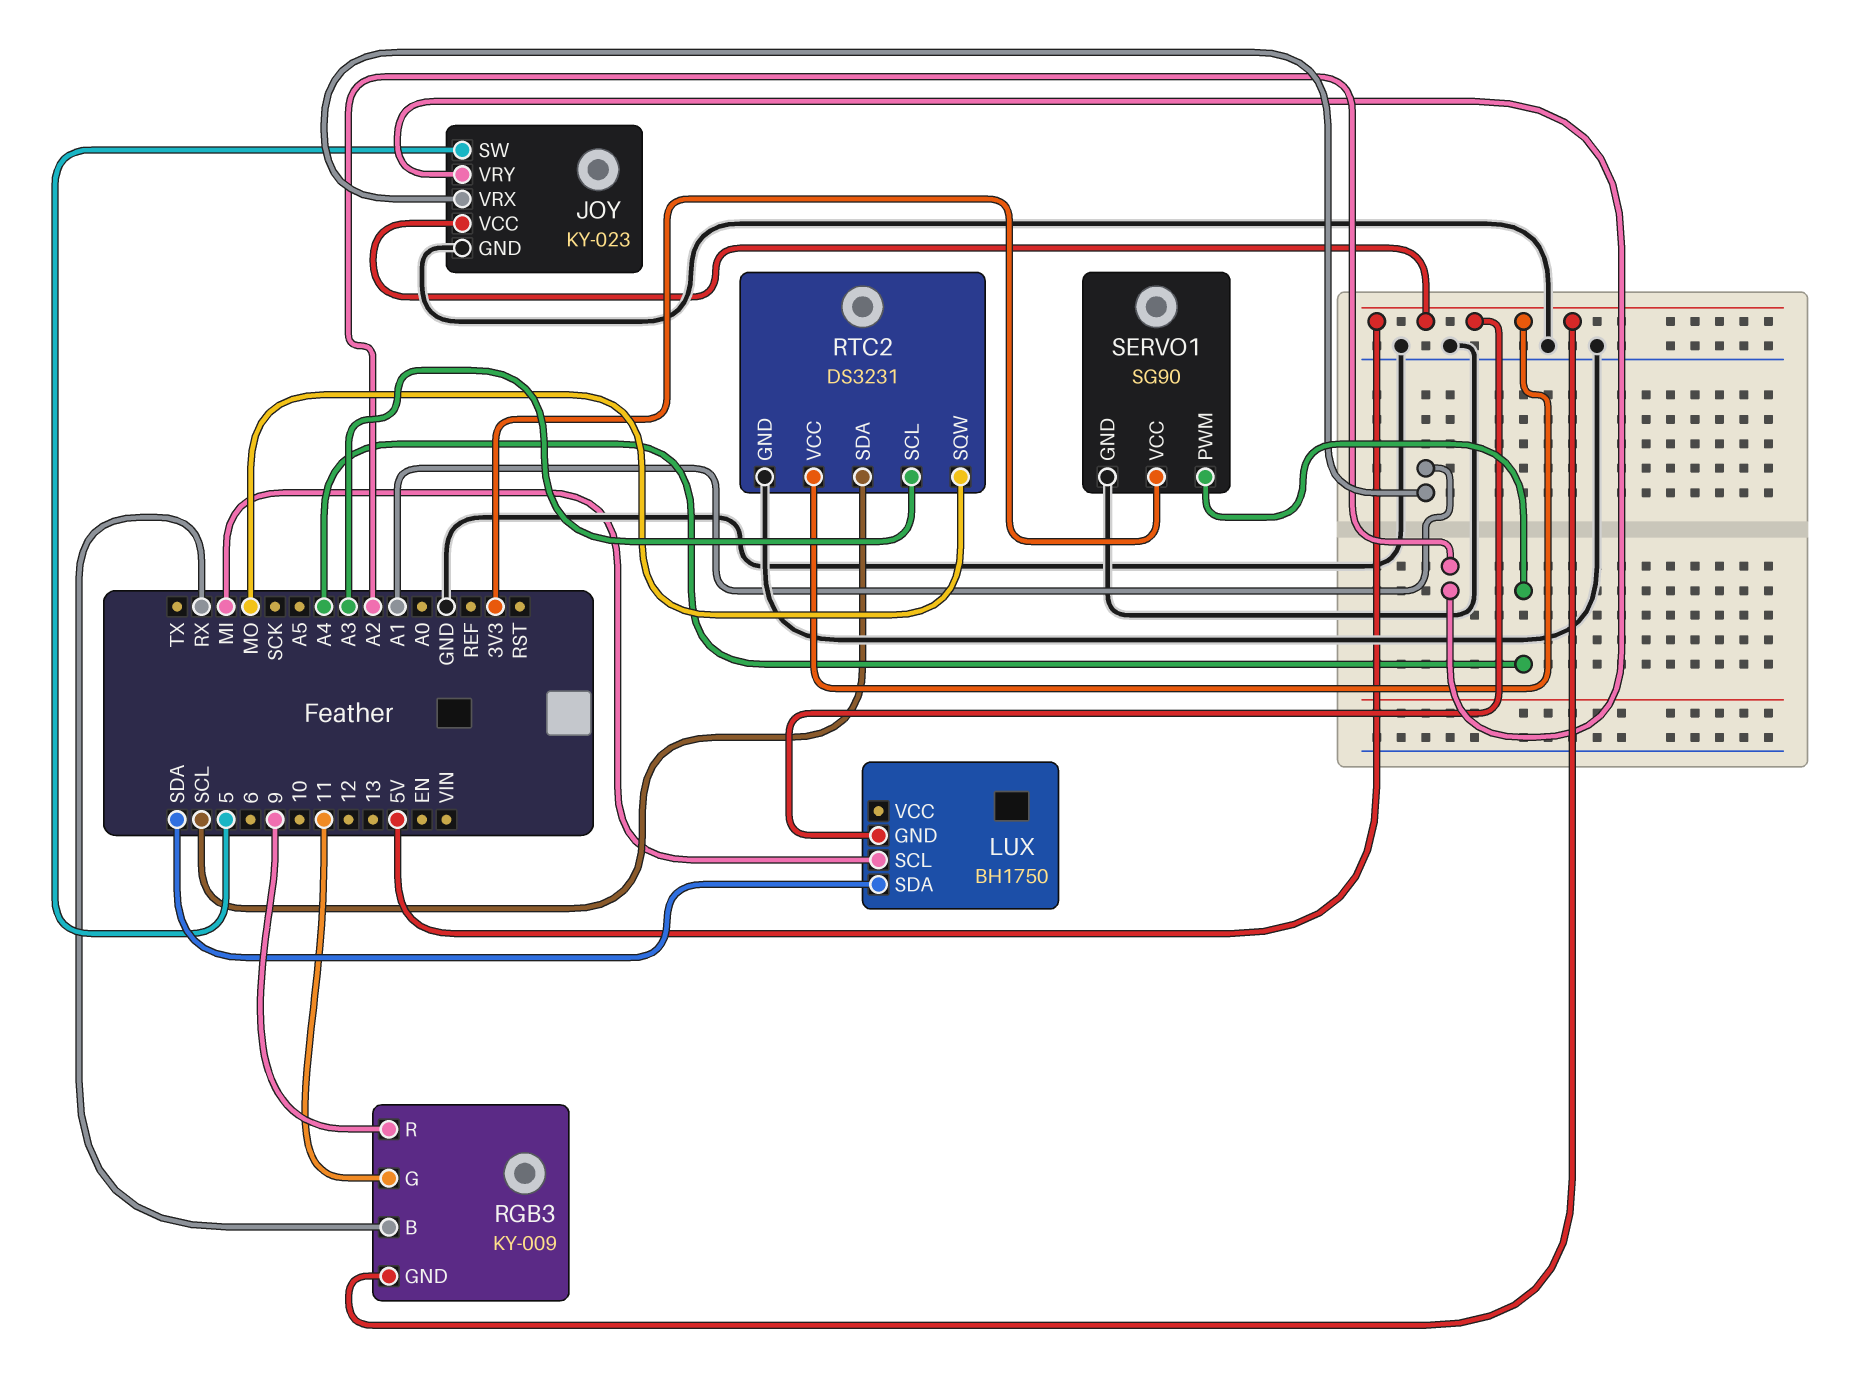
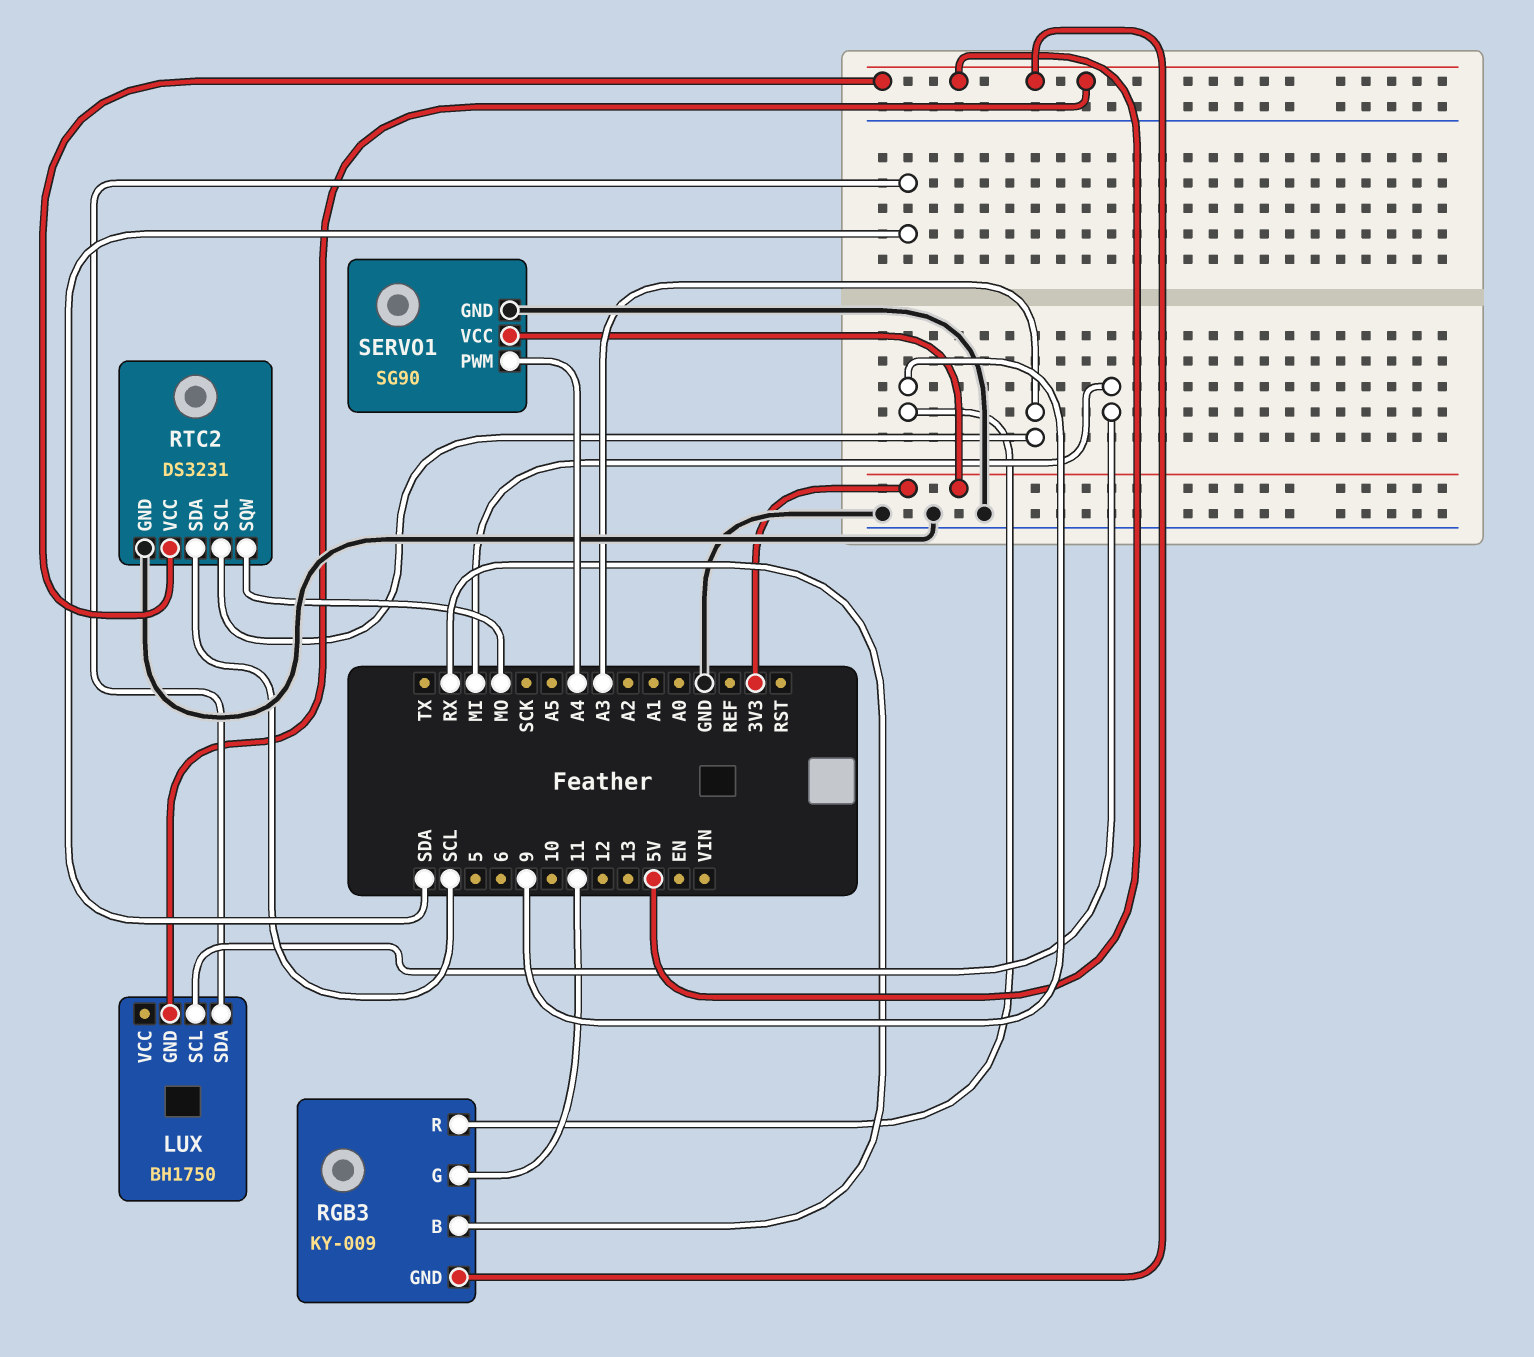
JOY: KY-023 -> none
JOY pin GND: GND -> none
JOY pin SW: 5 -> none
JOY pin VCC: 5V -> none
JOY pin VRX: A1 -> none
JOY pin VRY: A2 -> none

